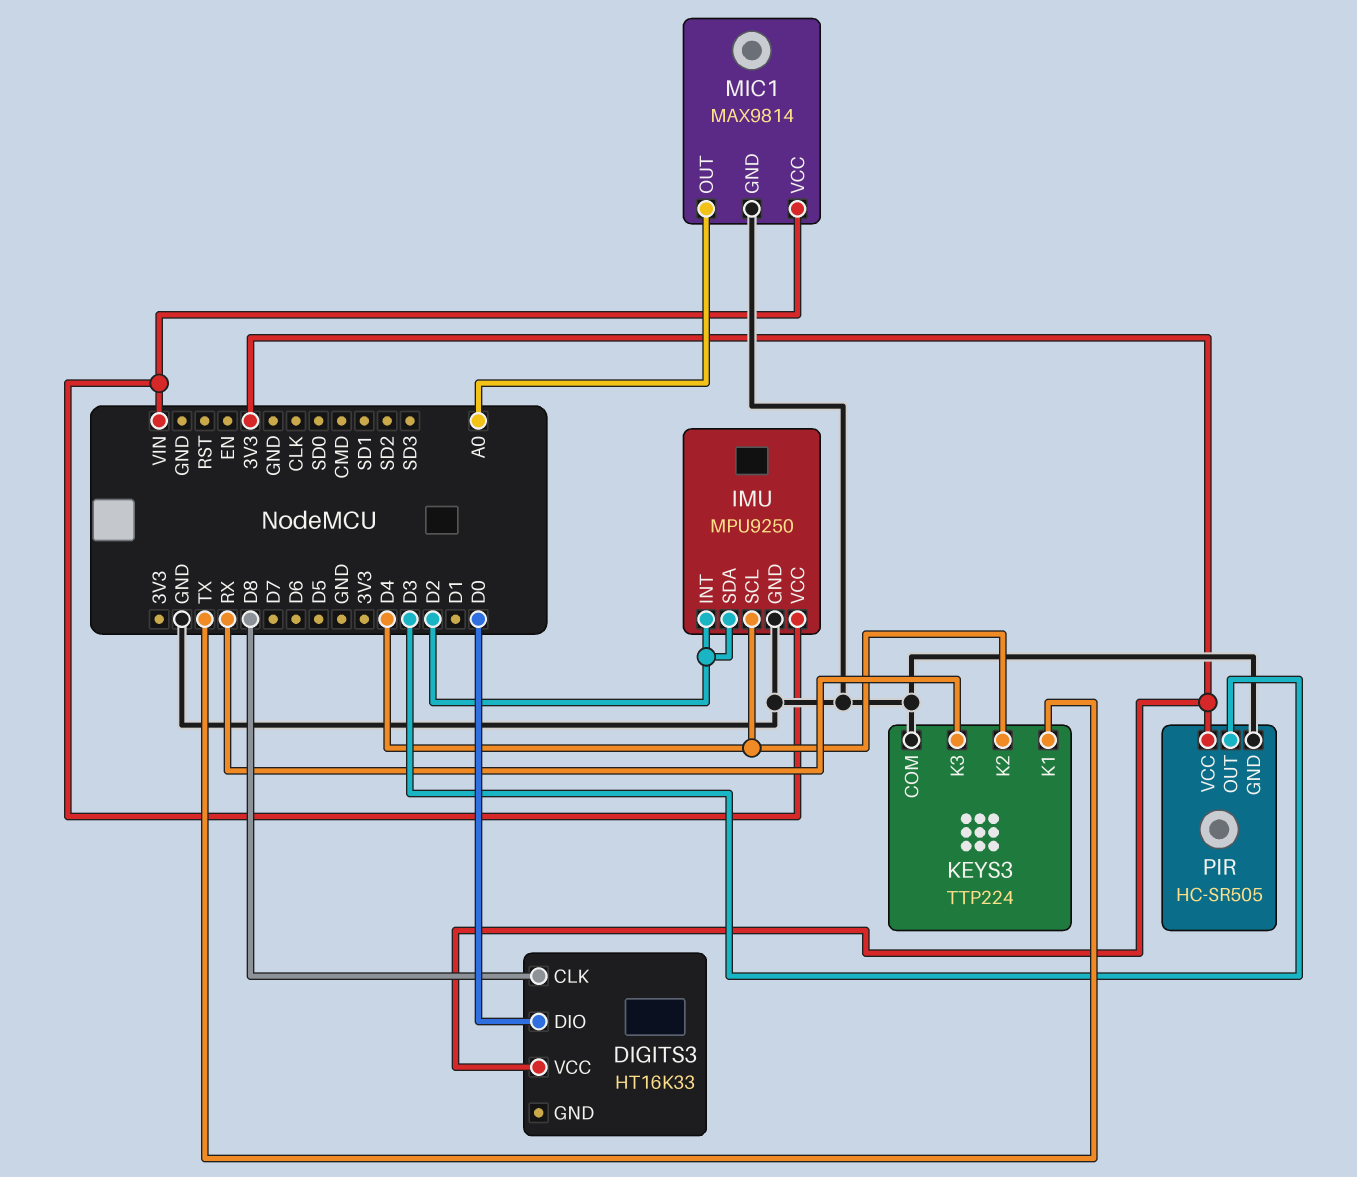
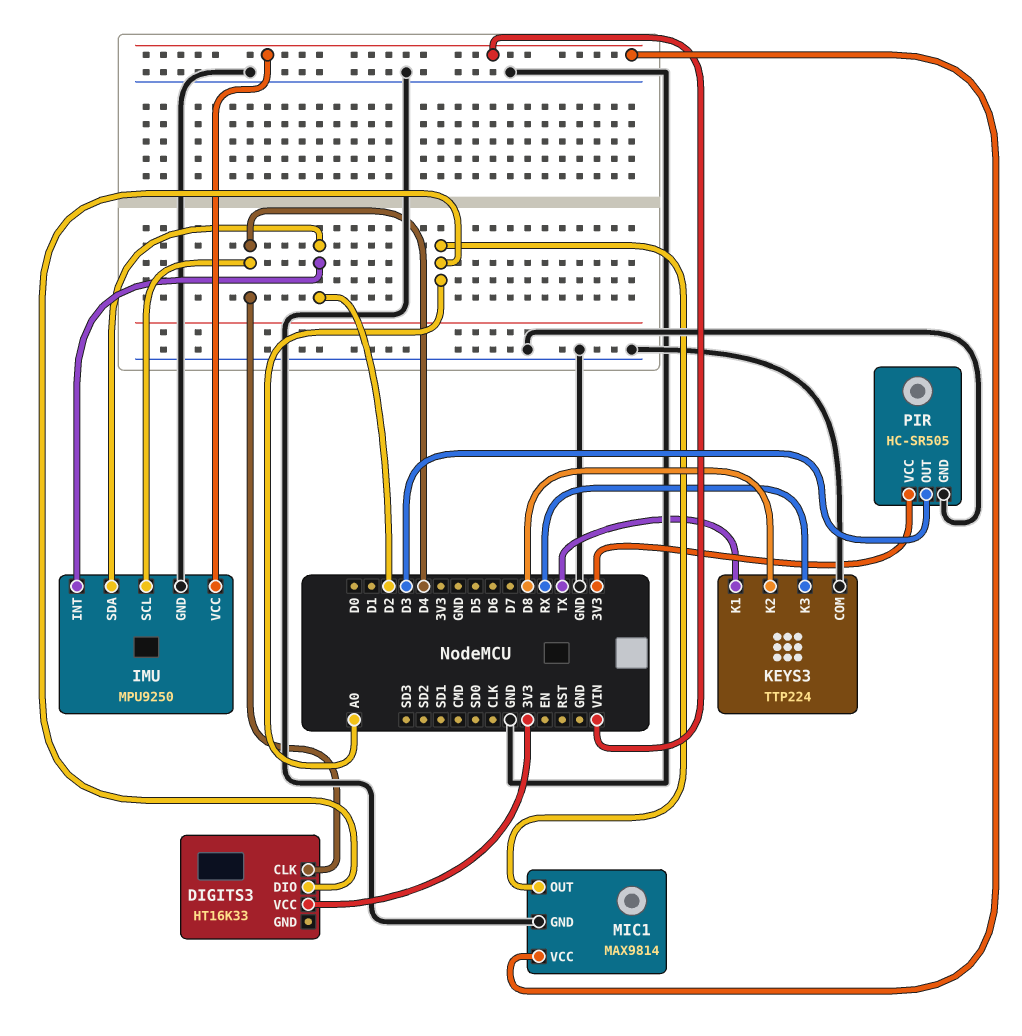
DIGITS3 pin CLK: D8 -> D4
DIGITS3 pin DIO: D0 -> A0
KEYS3 pin K2: D4 -> D8

